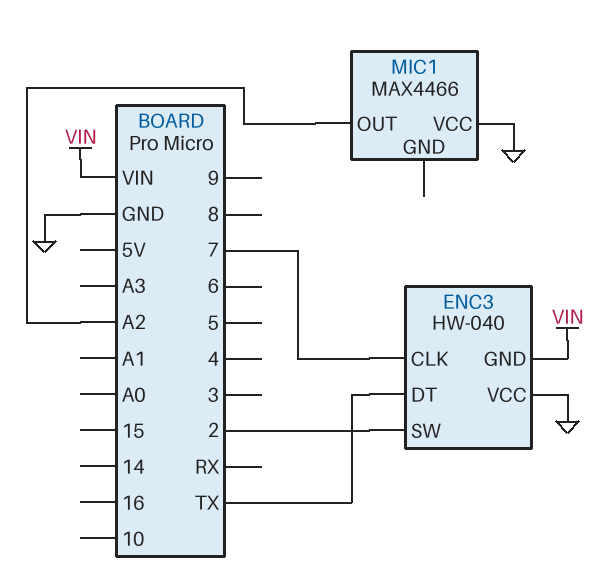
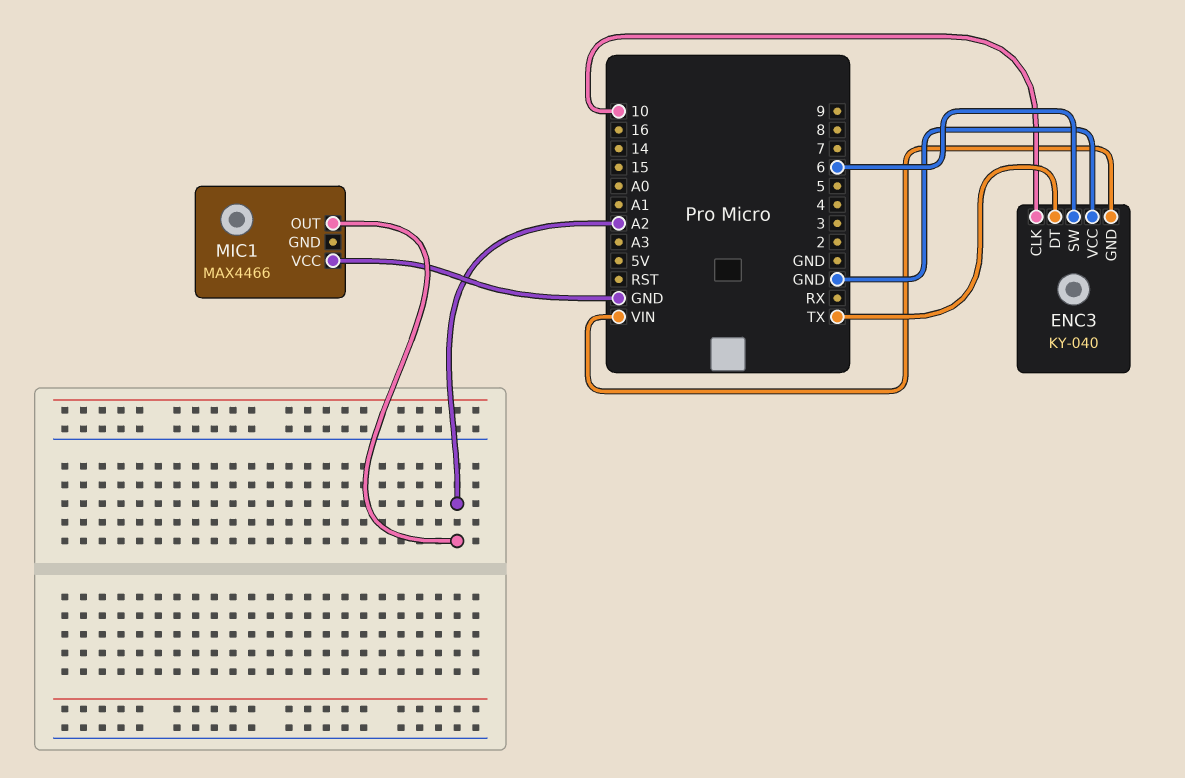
ENC3: HW-040 -> KY-040
ENC3 pin CLK: 7 -> 10
ENC3 pin SW: 2 -> 6

